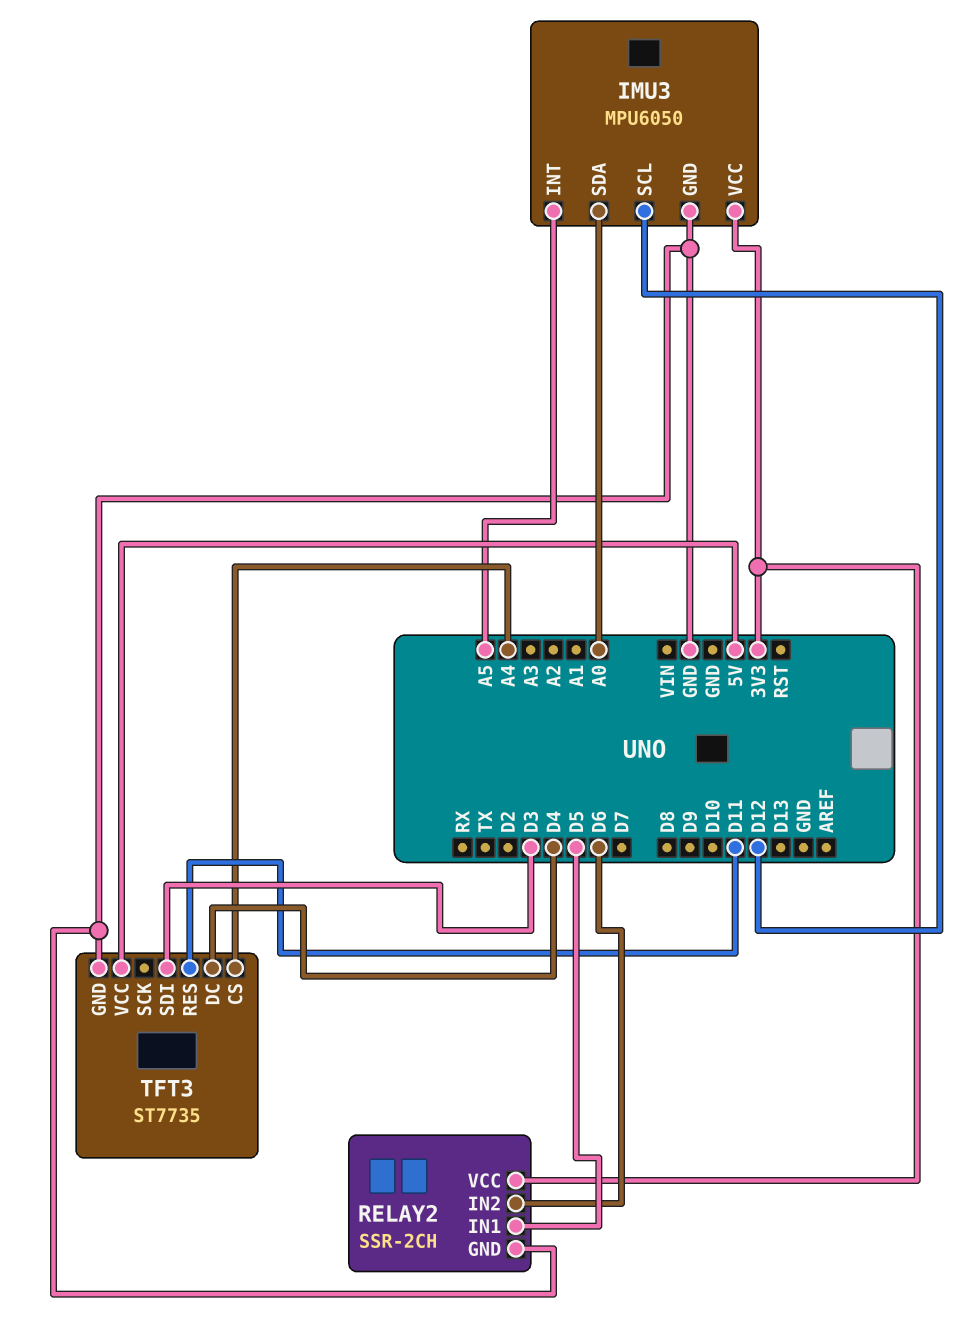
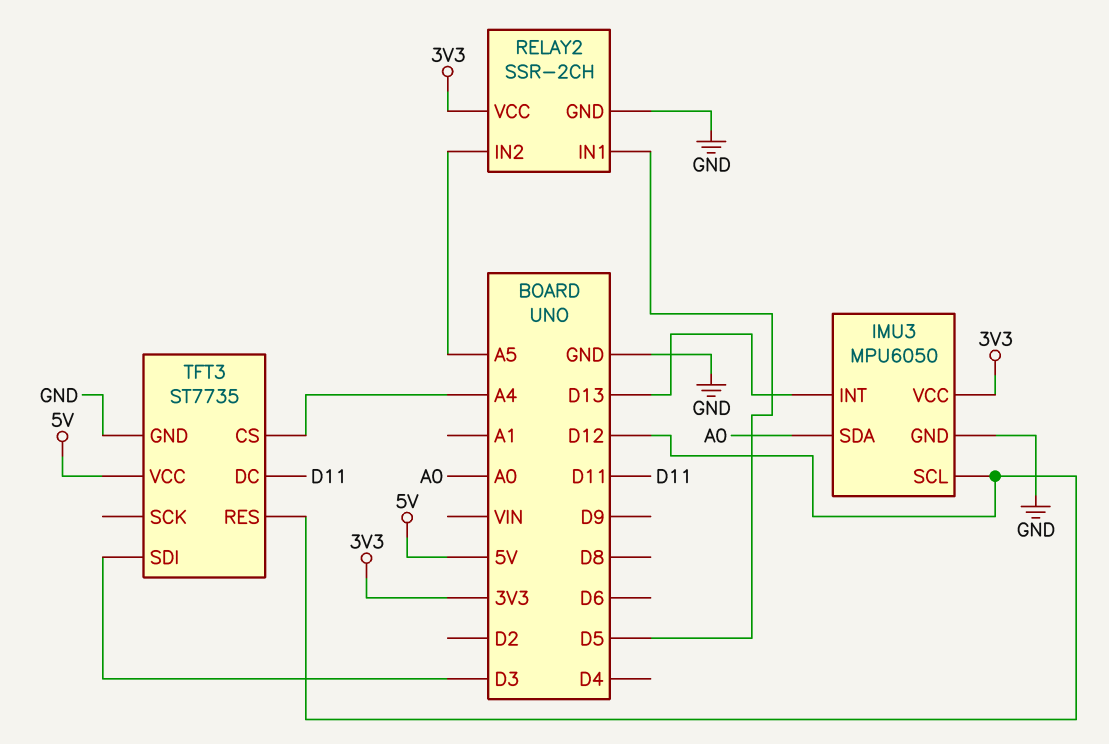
IMU3 pin INT: A5 -> D13
RELAY2 pin IN2: D6 -> A5
TFT3 pin DC: D4 -> D11
TFT3 pin RES: D11 -> D12

